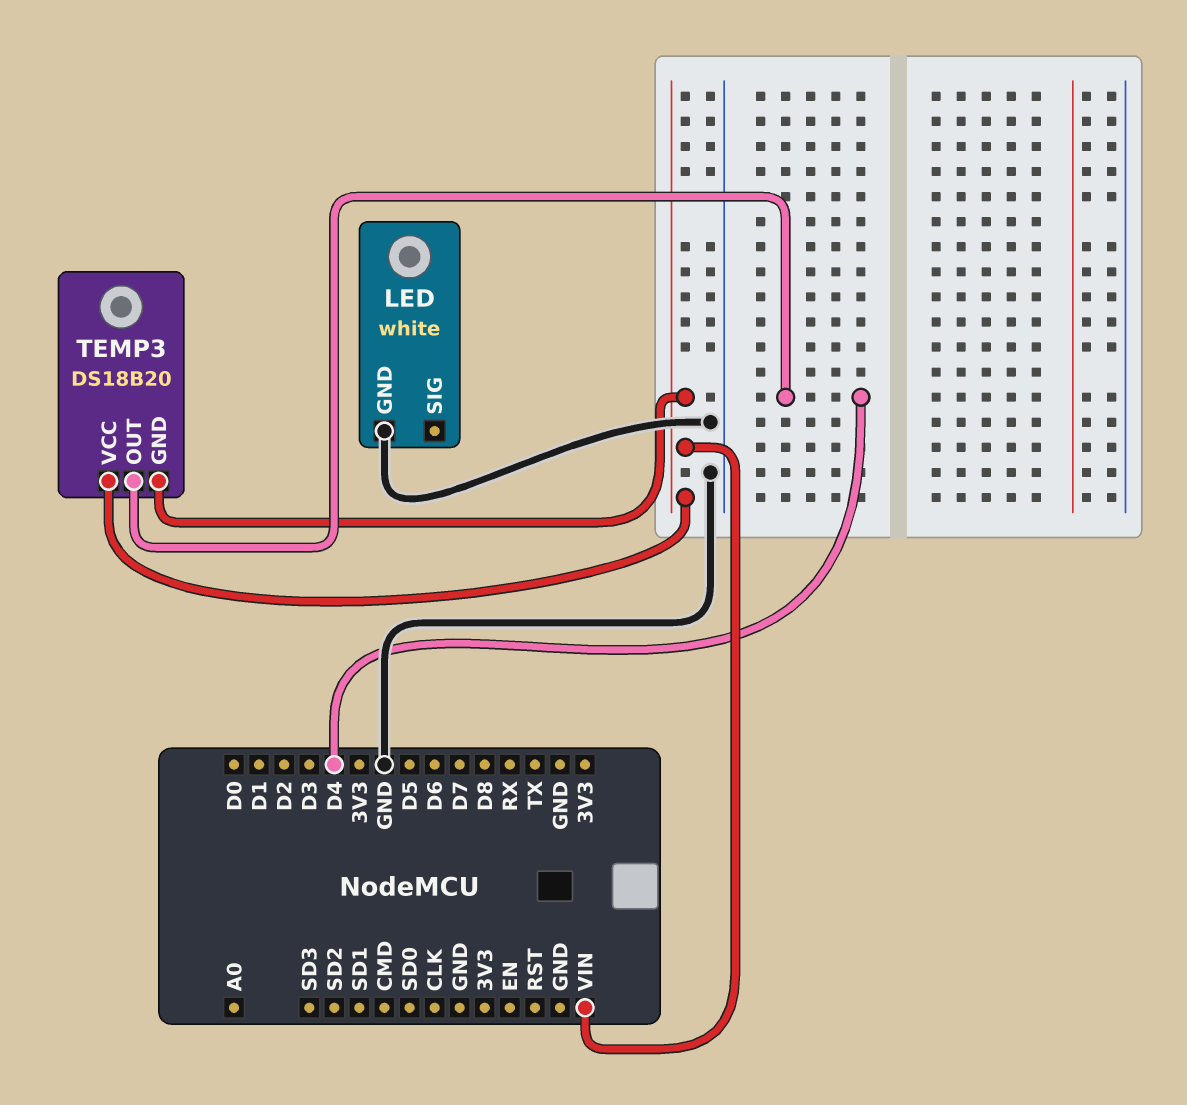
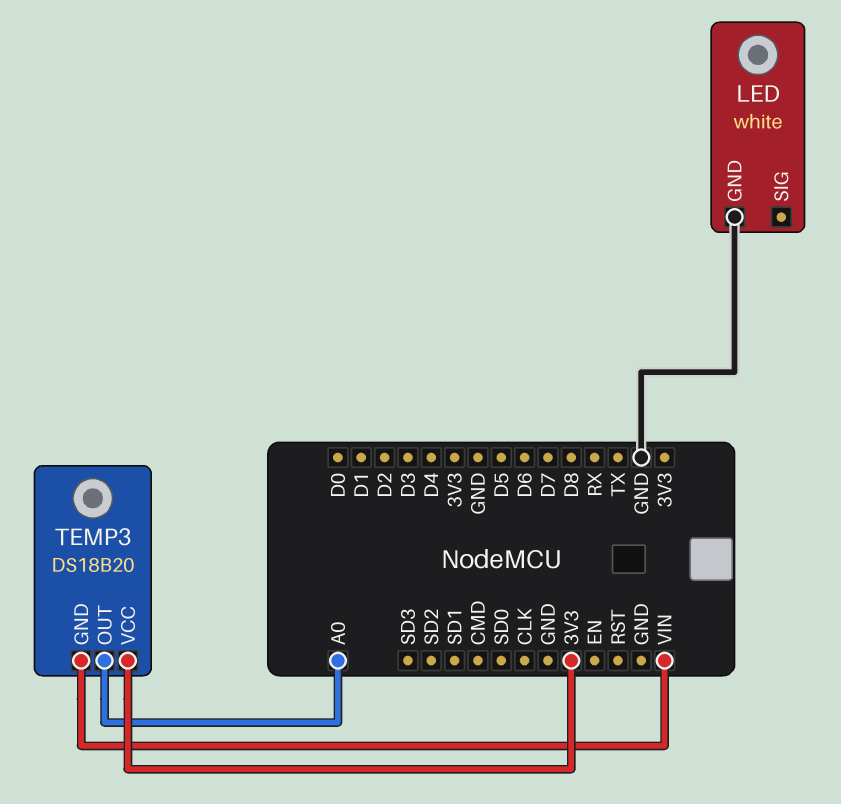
TEMP3 pin OUT: D4 -> A0
TEMP3 pin VCC: VIN -> 3V3

